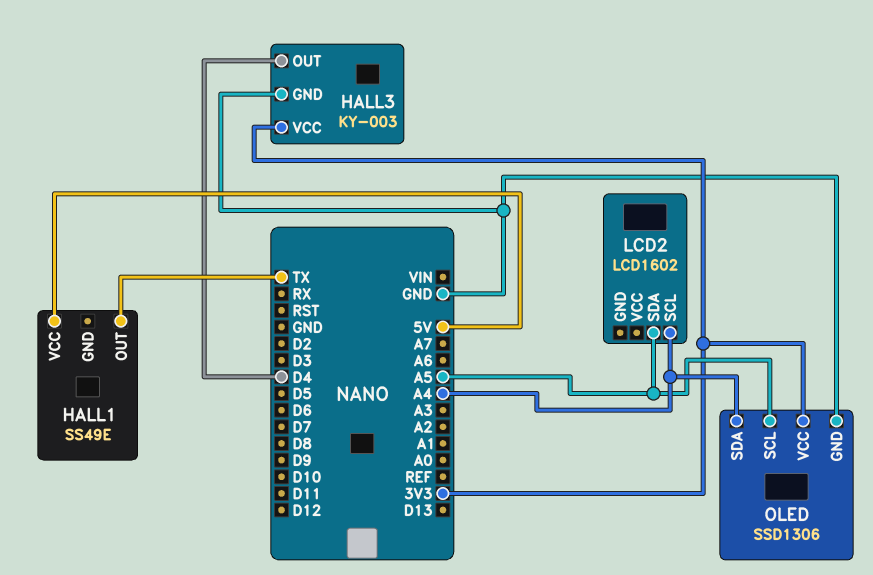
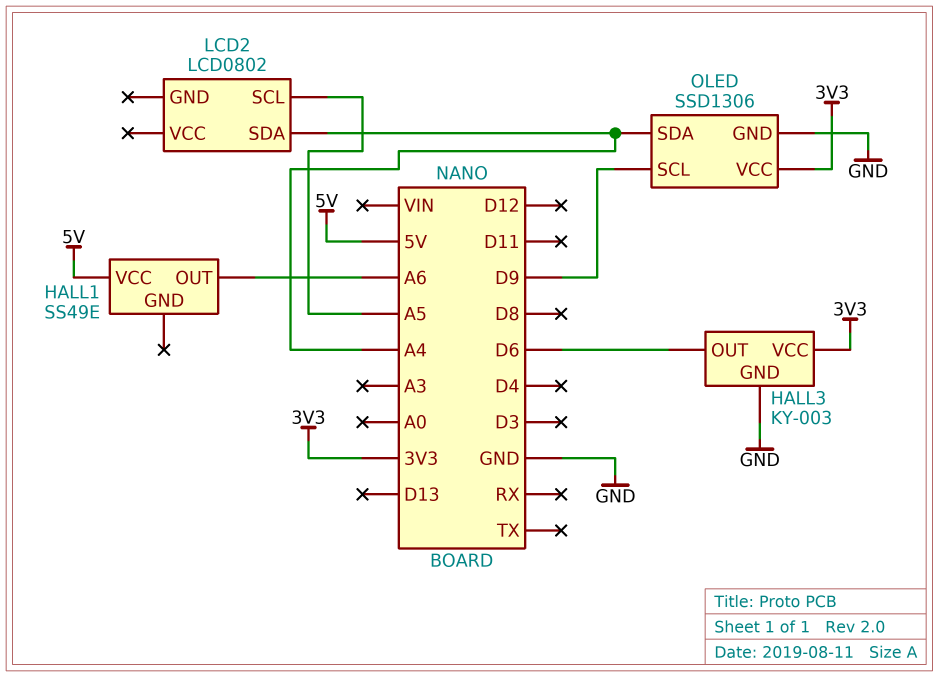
HALL1 pin OUT: TX -> A6
HALL3 pin OUT: D4 -> D6
LCD2: LCD1602 -> LCD0802
LCD2 pin SCL: A4 -> A5
LCD2 pin SDA: A5 -> A4
OLED pin SCL: A5 -> D9

